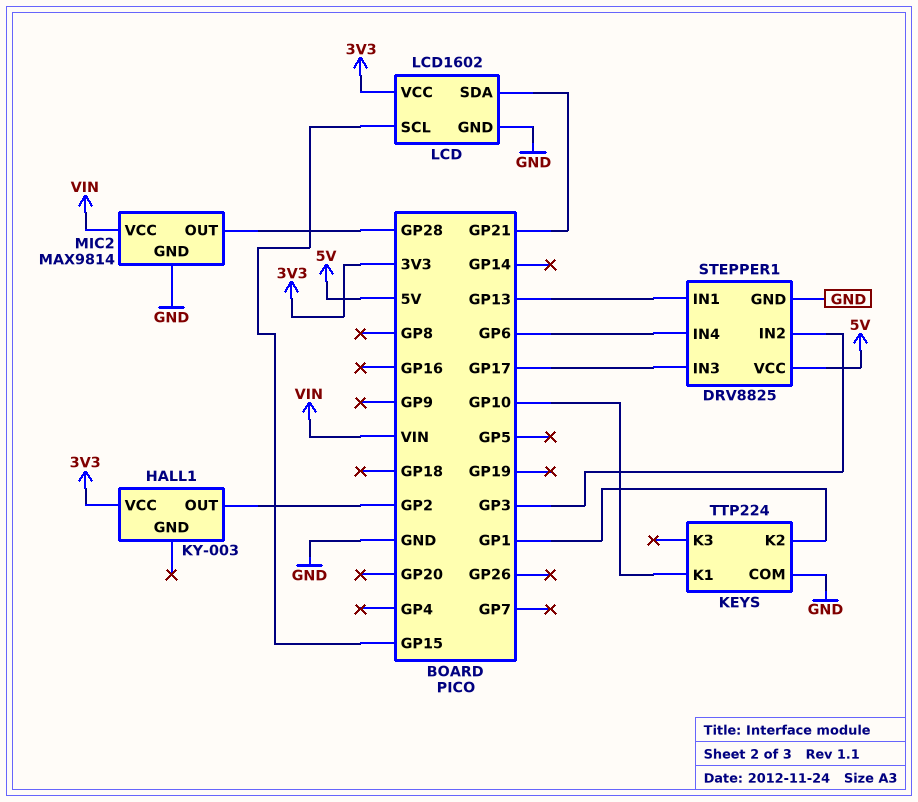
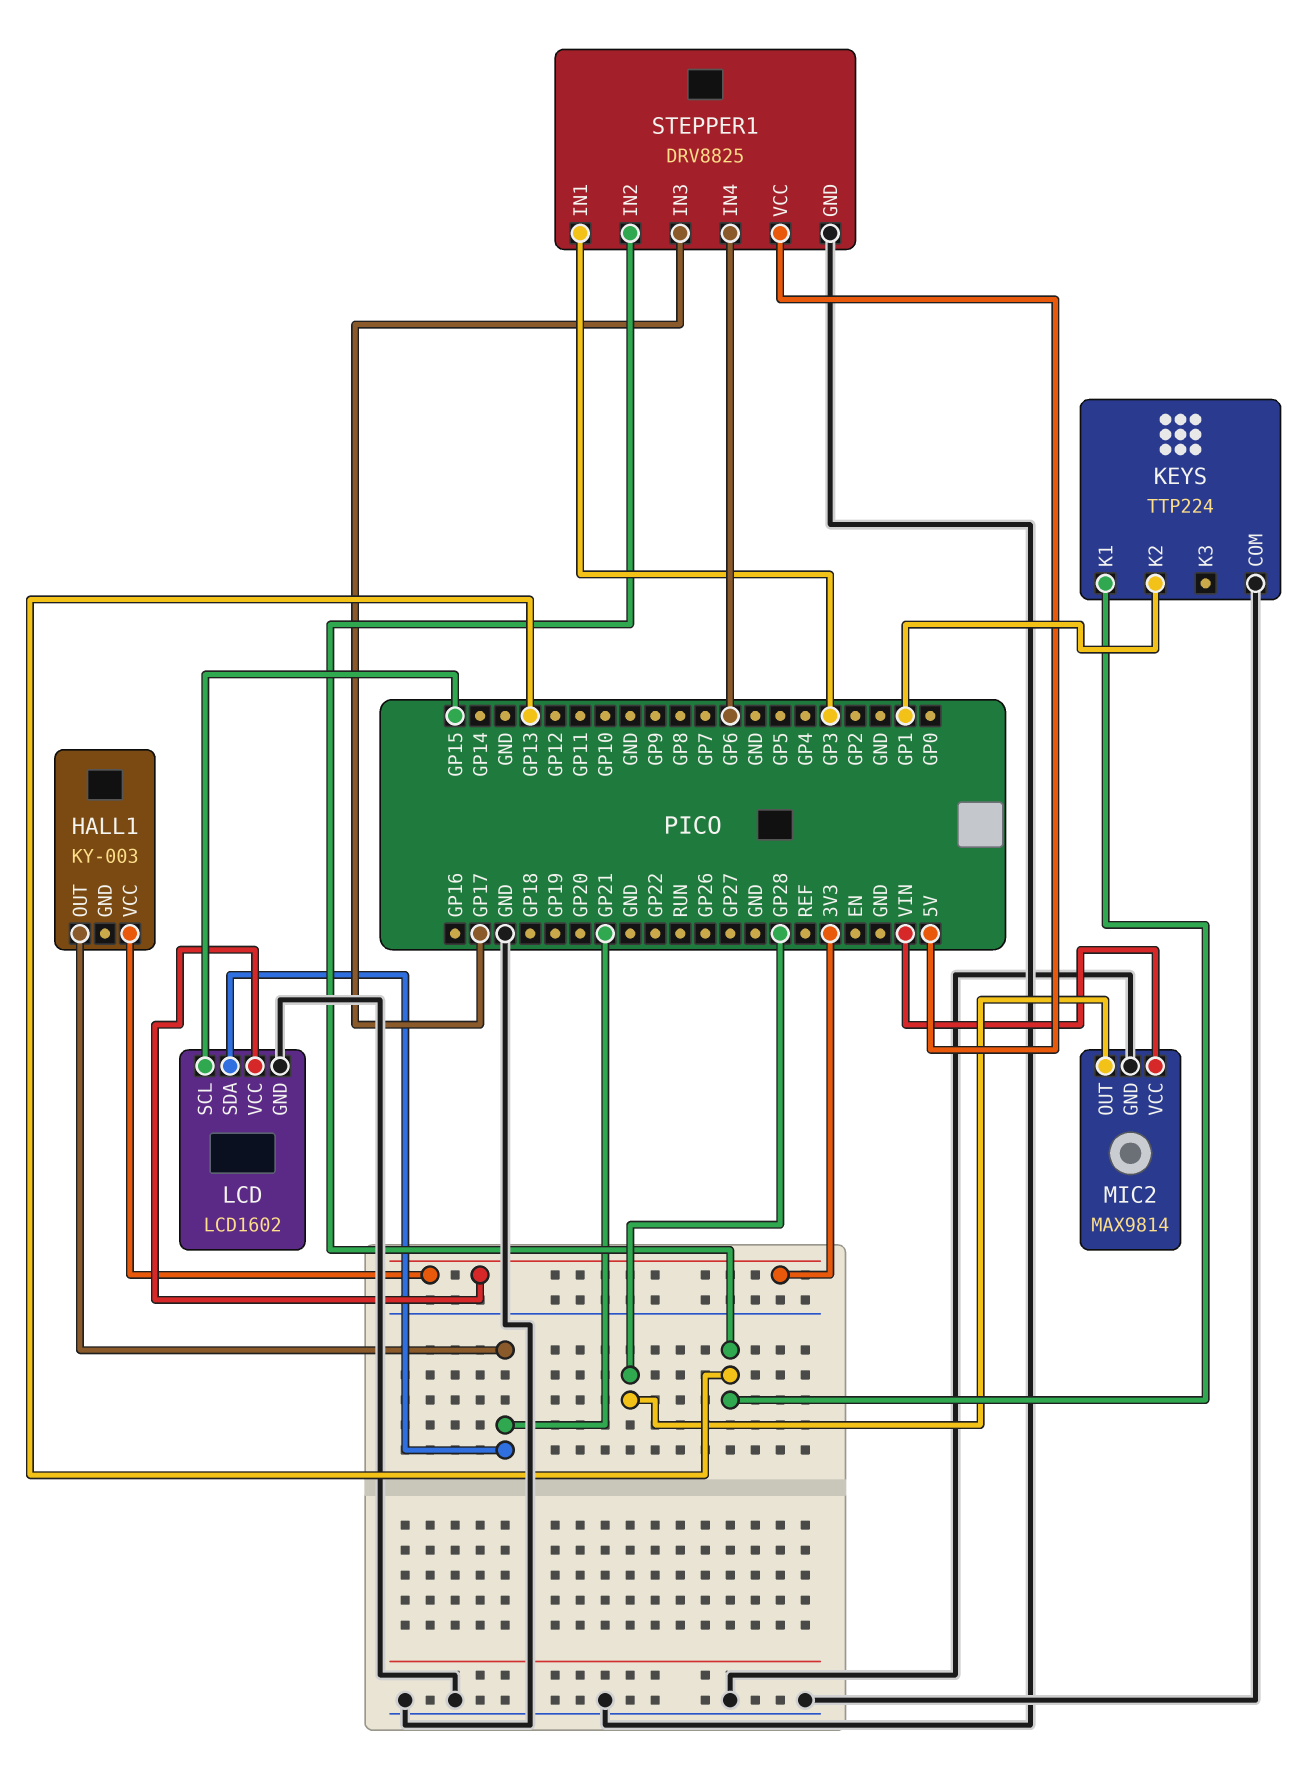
HALL1 pin OUT: GP2 -> GP21
KEYS pin K1: GP10 -> GP13
STEPPER1 pin IN1: GP13 -> GP3
STEPPER1 pin IN2: GP3 -> GP13

